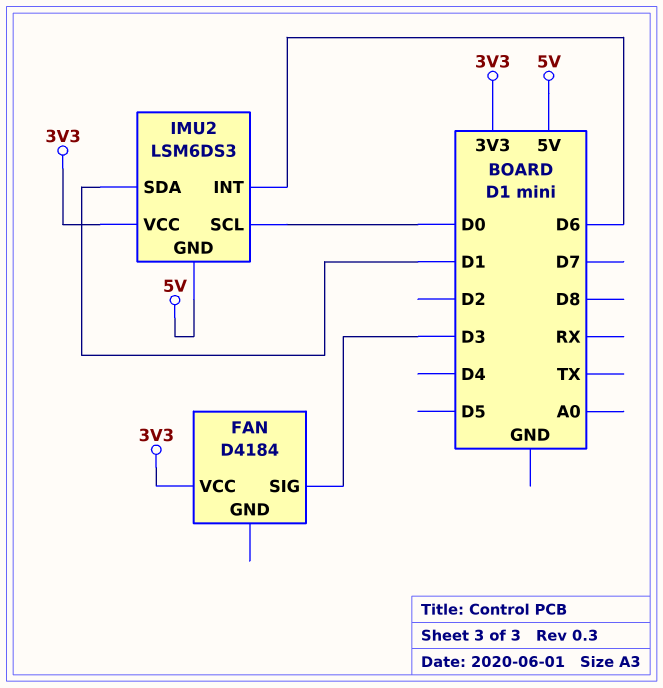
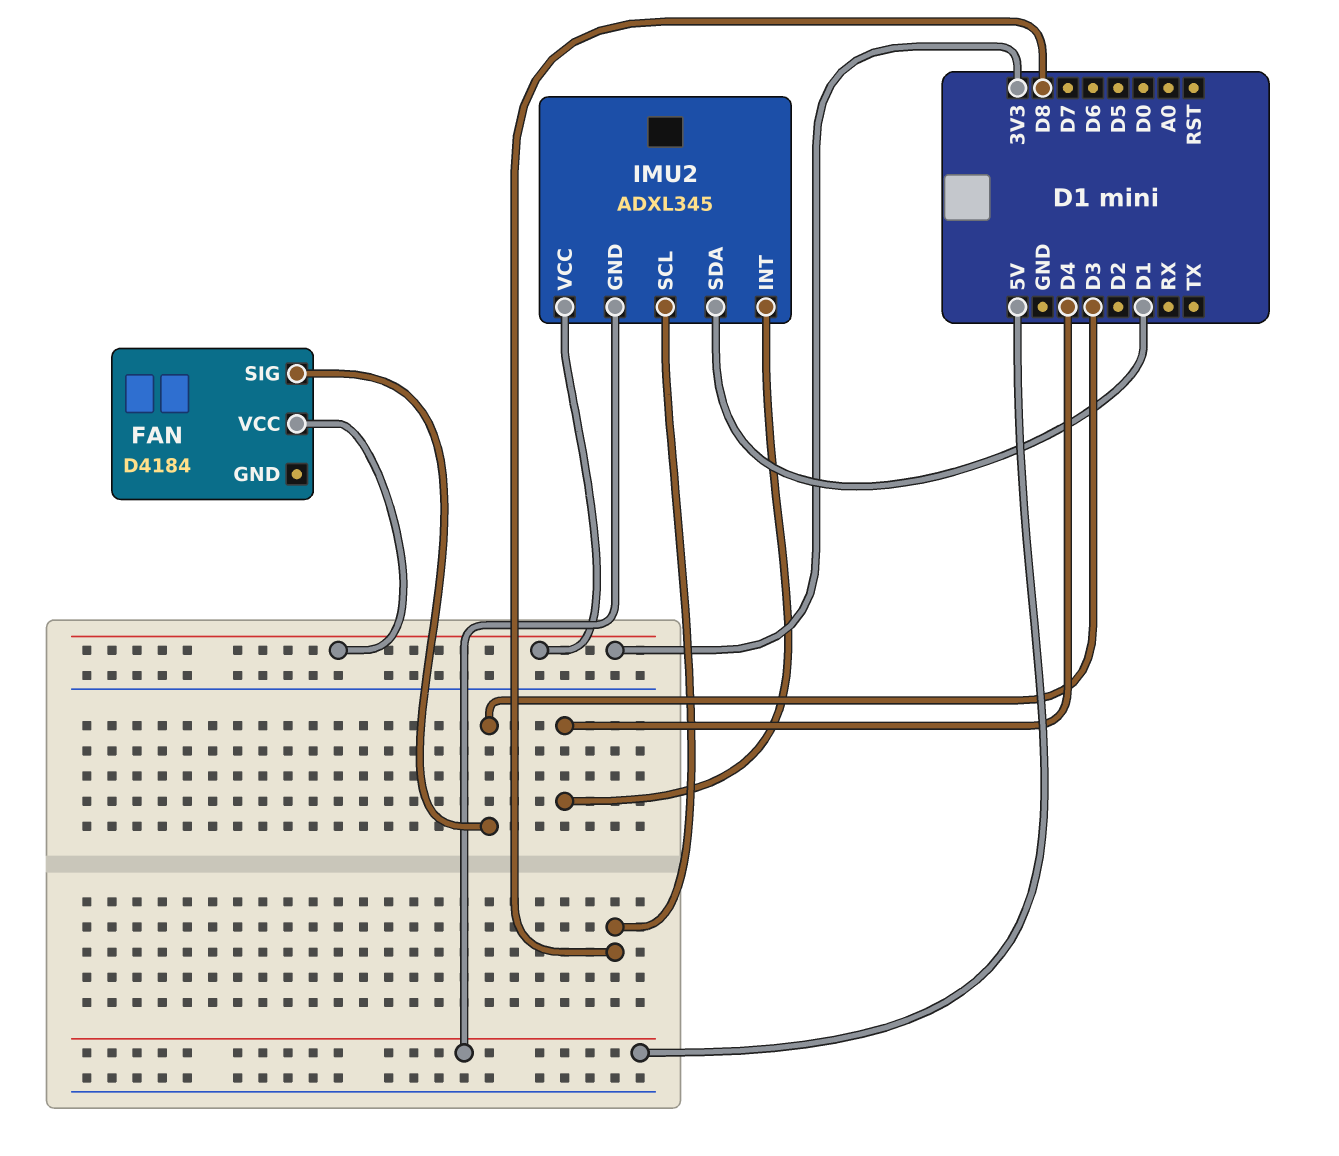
IMU2: LSM6DS3 -> ADXL345
IMU2 pin INT: D6 -> D4
IMU2 pin SCL: D0 -> D8

